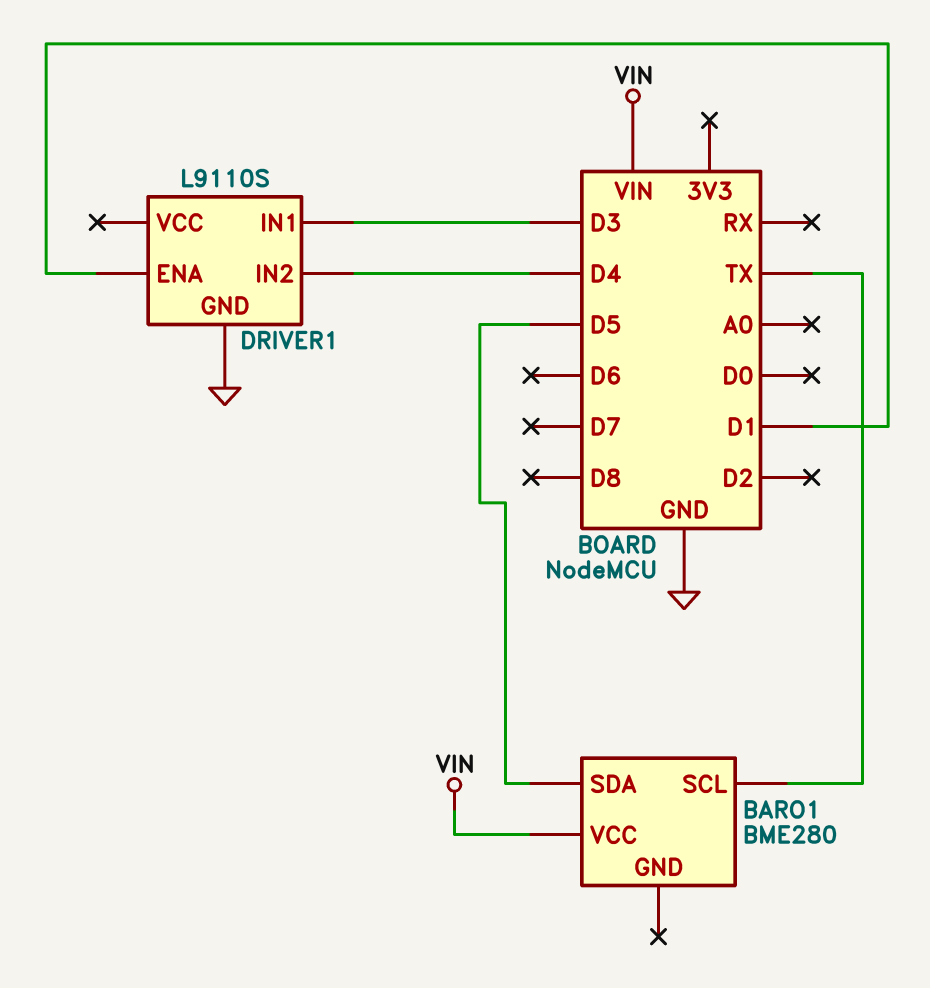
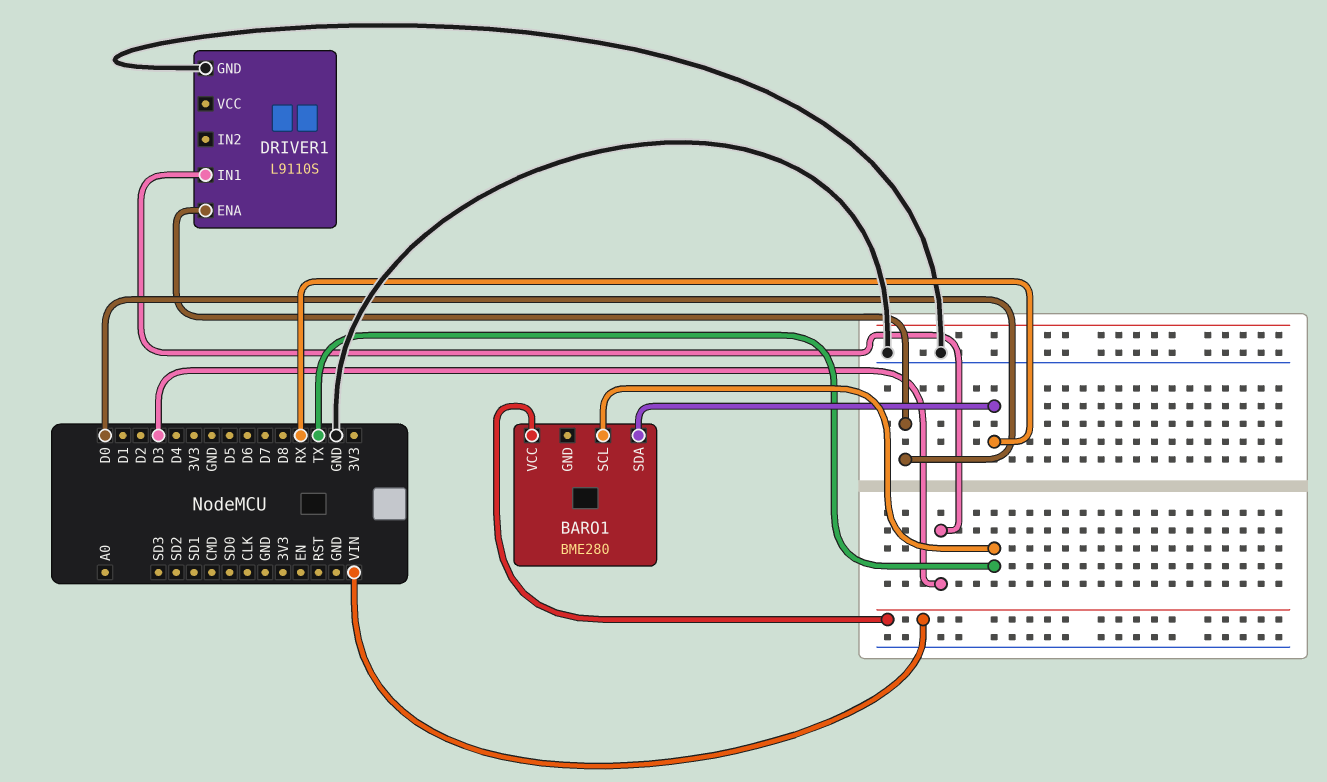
BARO1 pin SDA: D5 -> RX
DRIVER1 pin ENA: D1 -> D0
DRIVER1 pin IN2: D4 -> none

